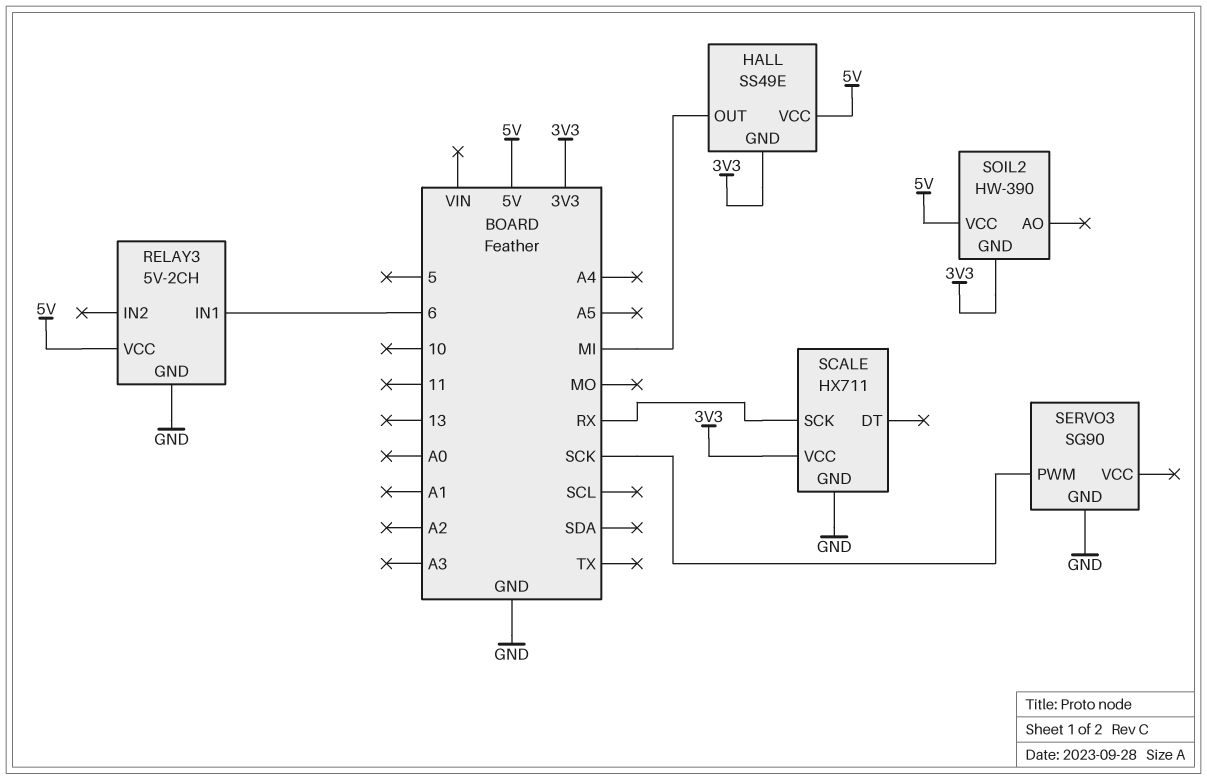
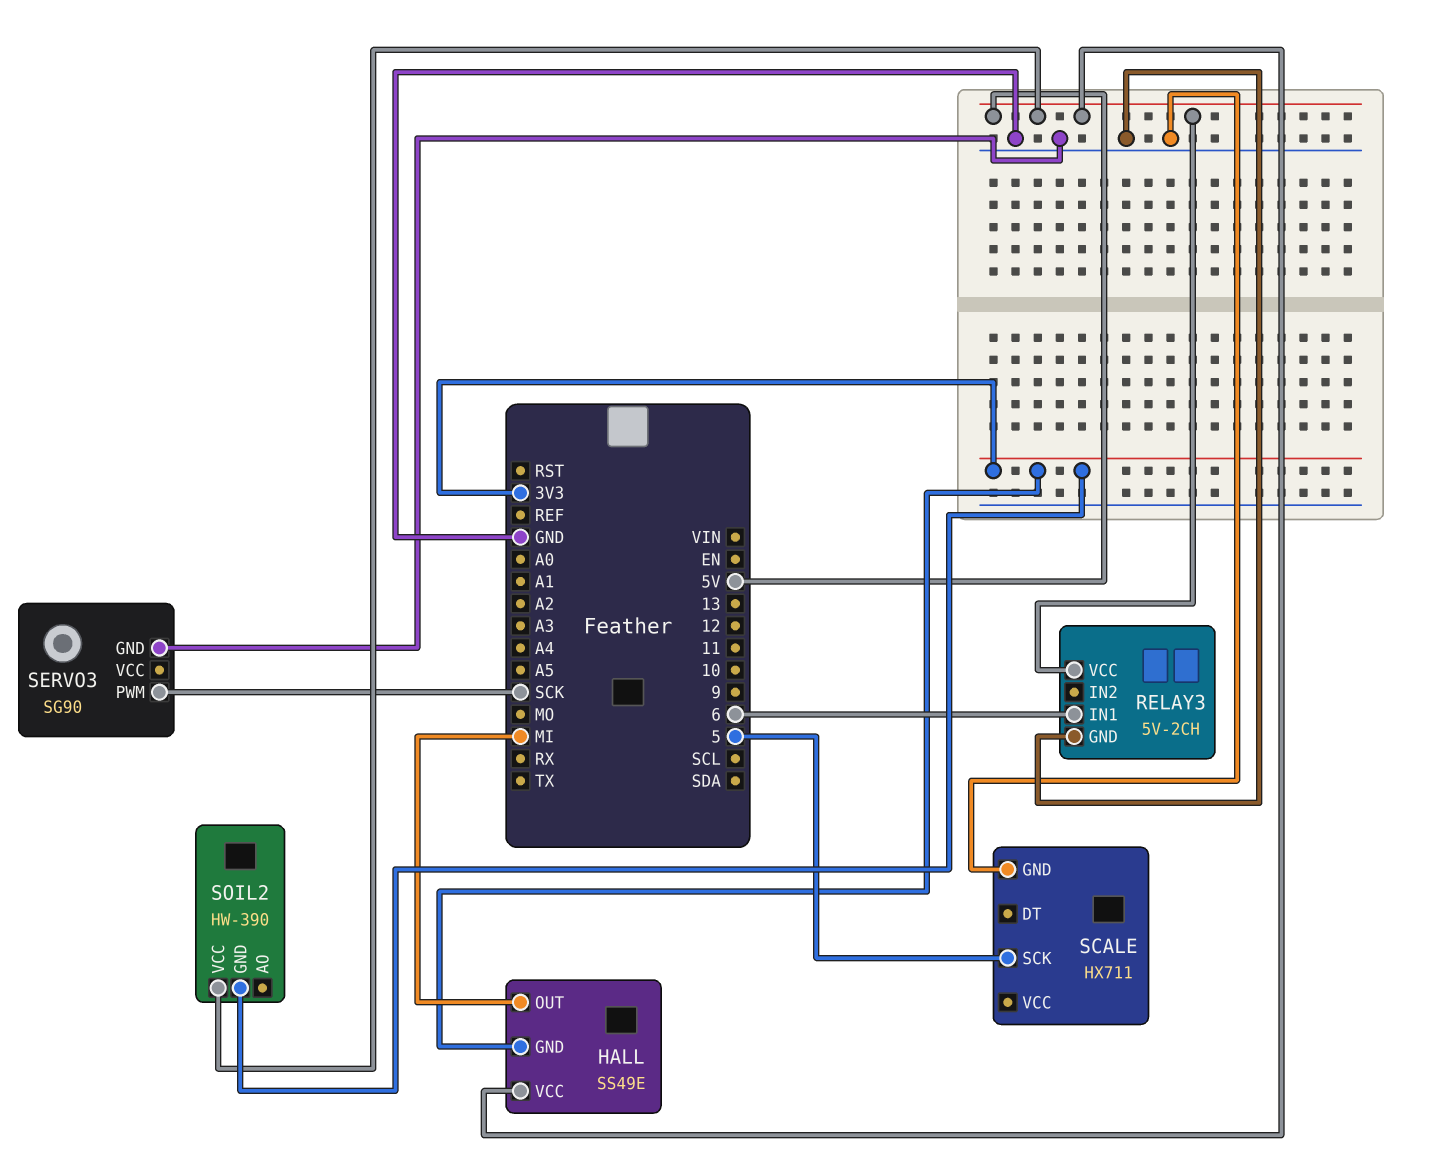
SCALE pin SCK: RX -> 5
SCALE pin VCC: 3V3 -> none

